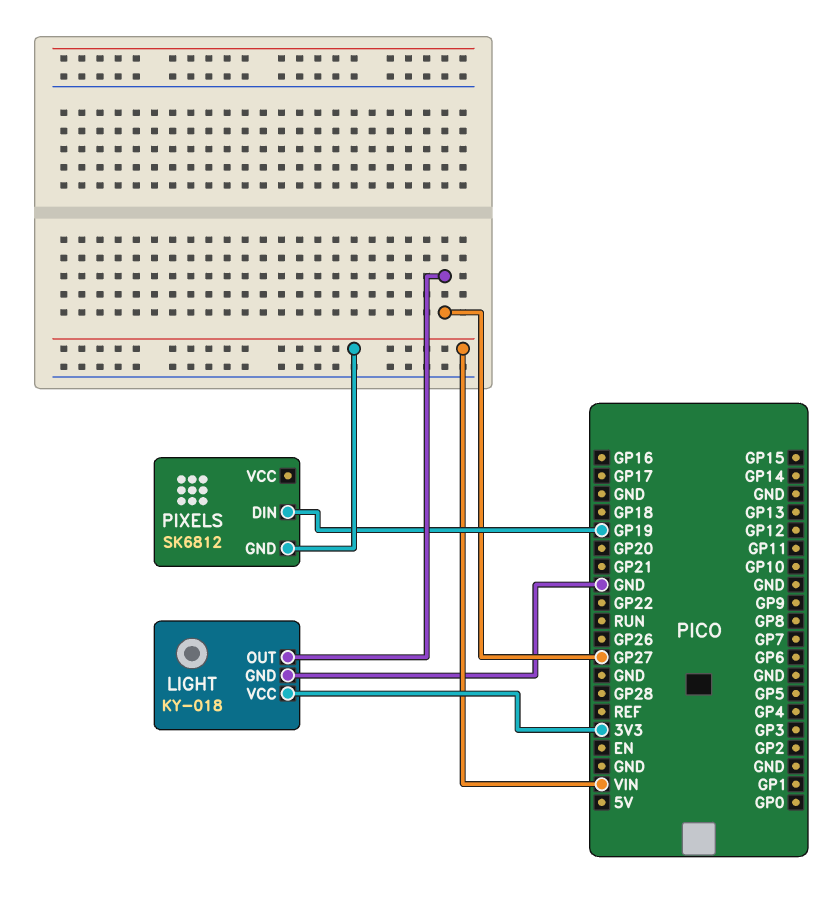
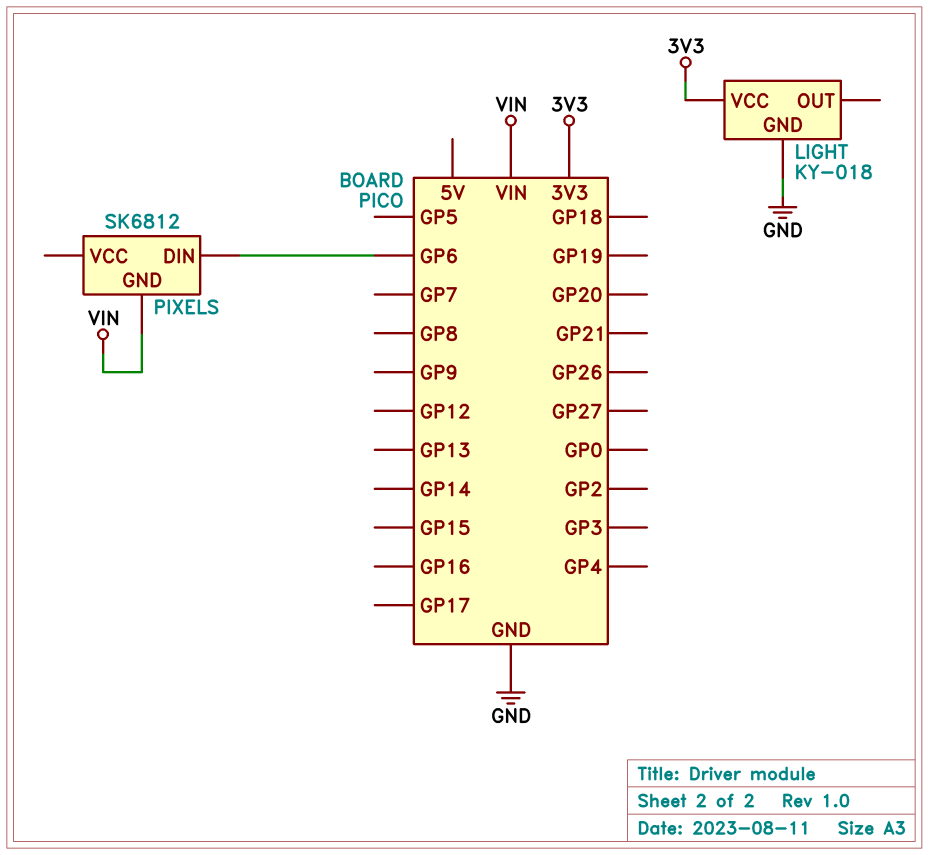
LIGHT pin OUT: GP27 -> none
PIXELS pin DIN: GP19 -> GP6

